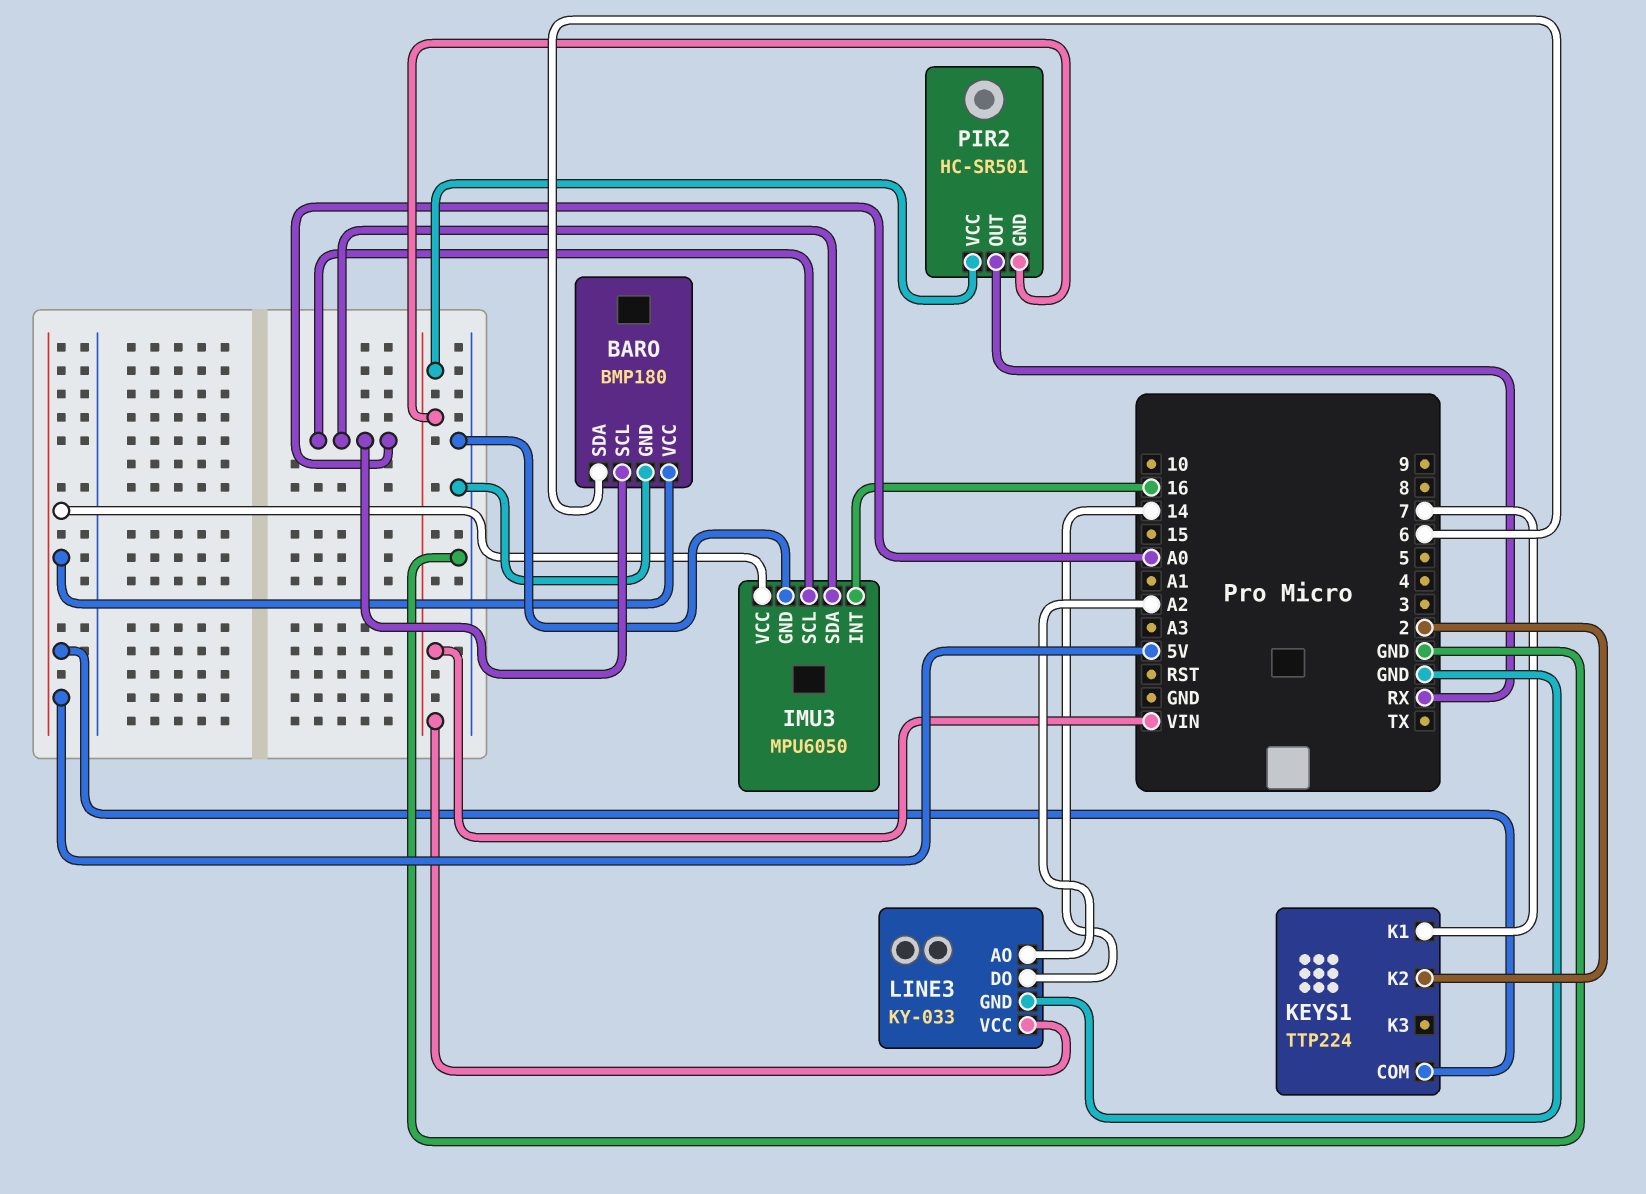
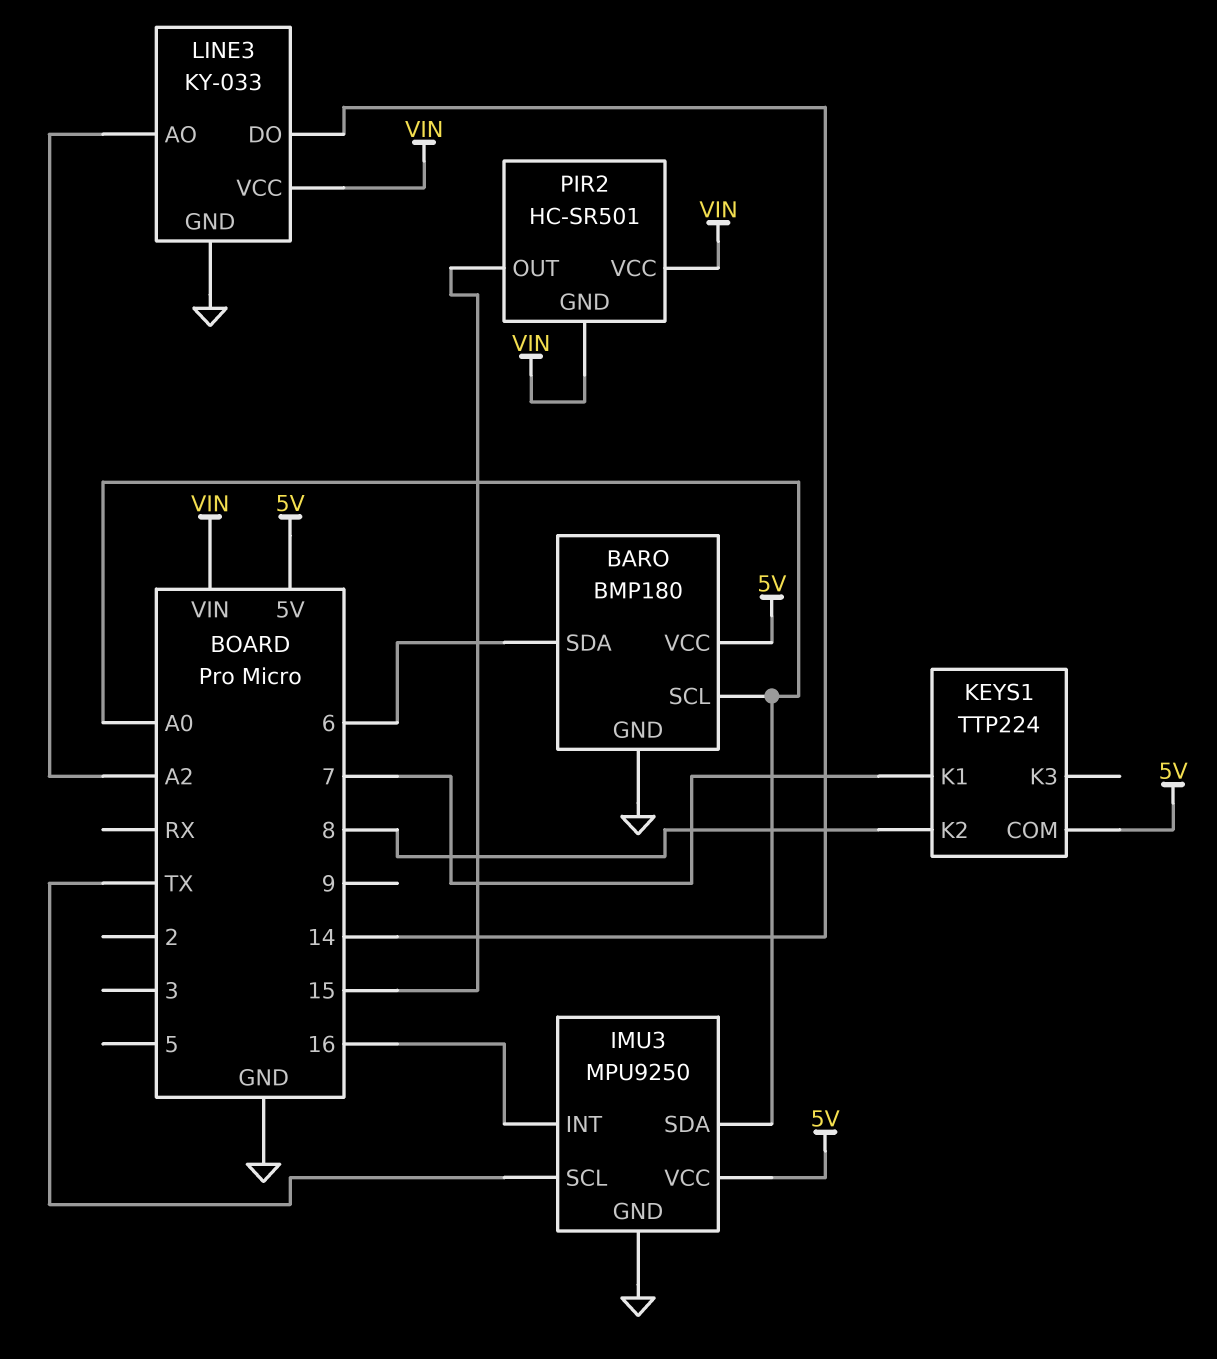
IMU3: MPU6050 -> MPU9250
IMU3 pin SCL: A0 -> TX
KEYS1 pin K2: 2 -> 8
PIR2 pin OUT: RX -> 15

